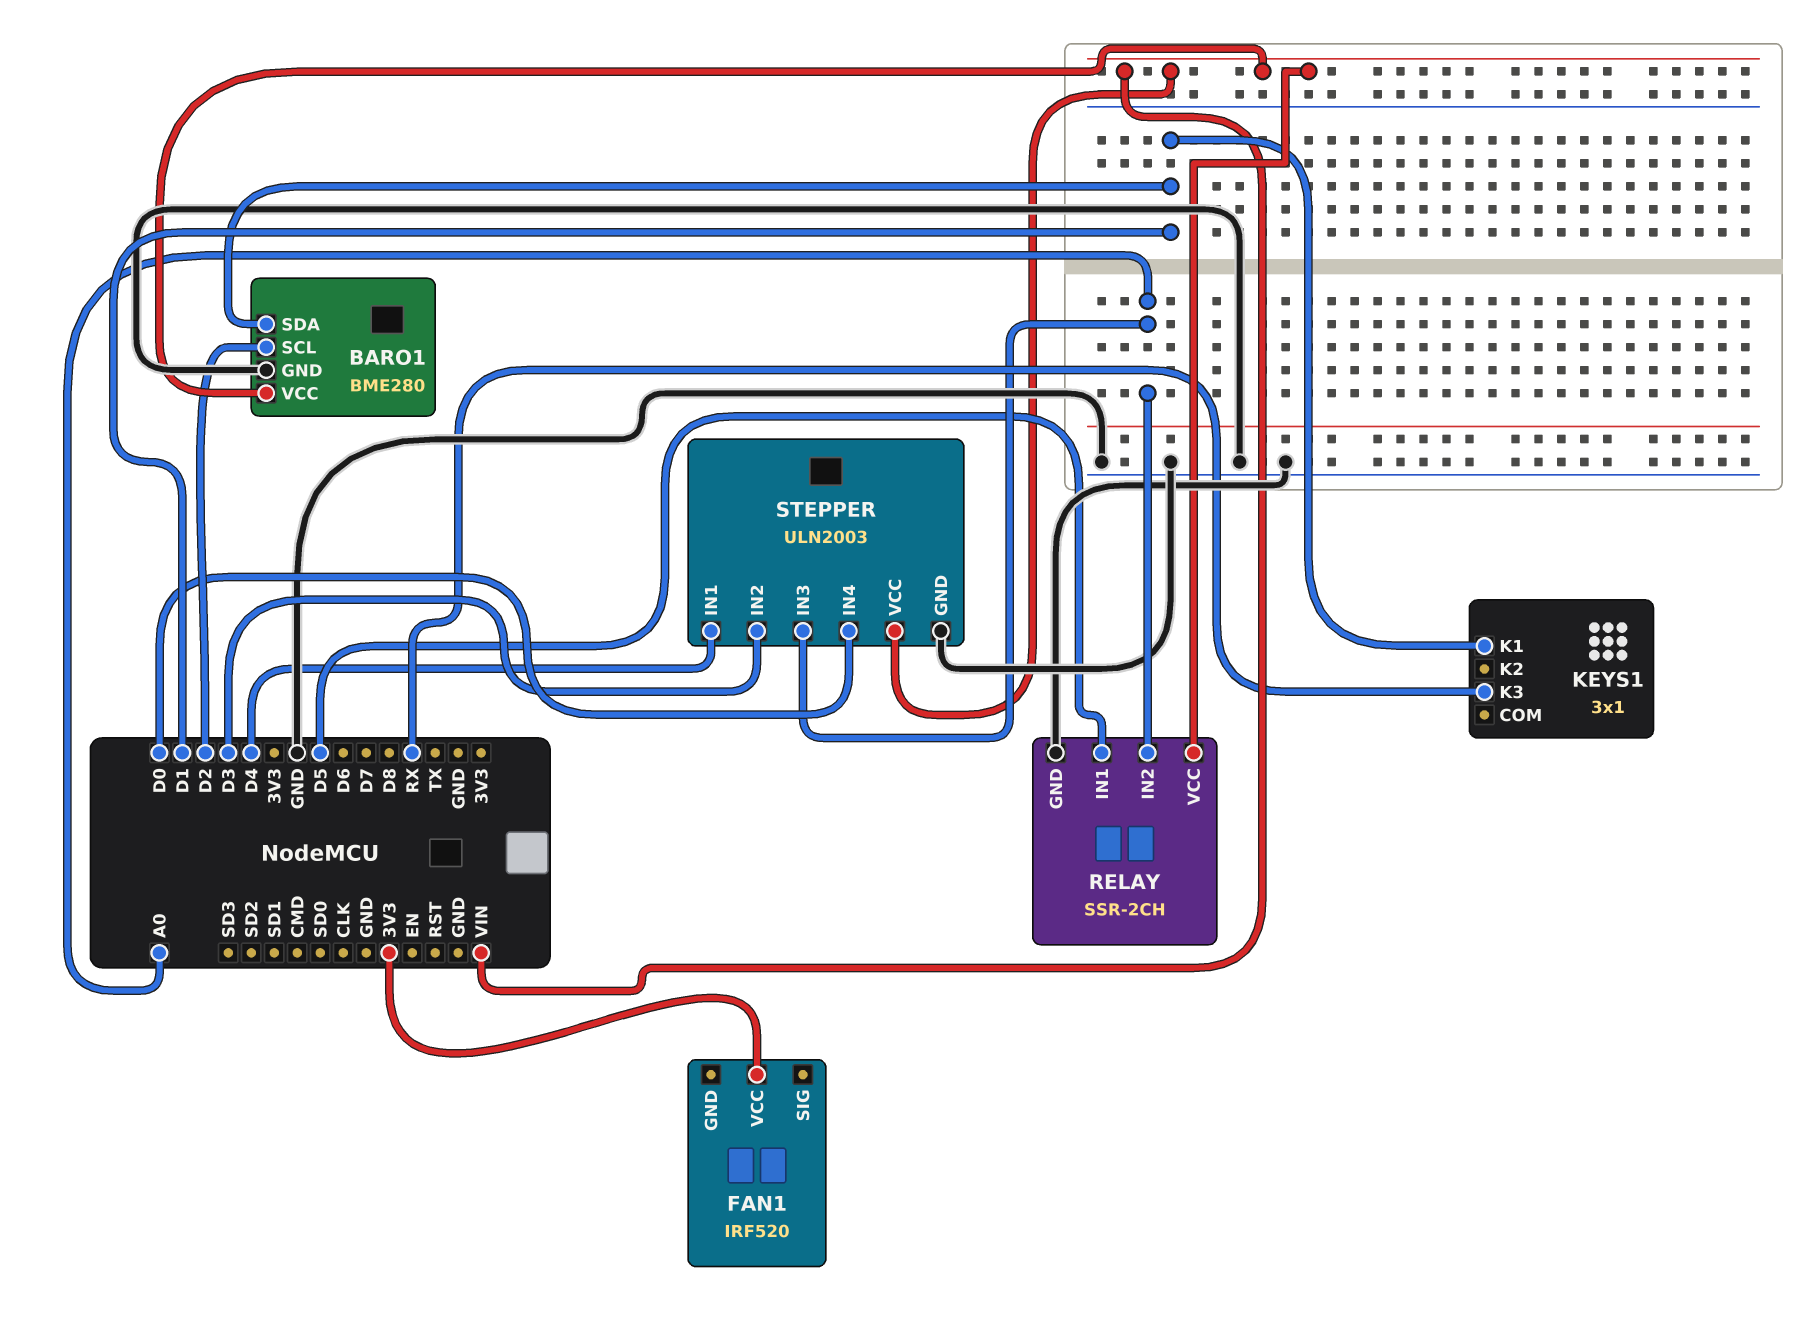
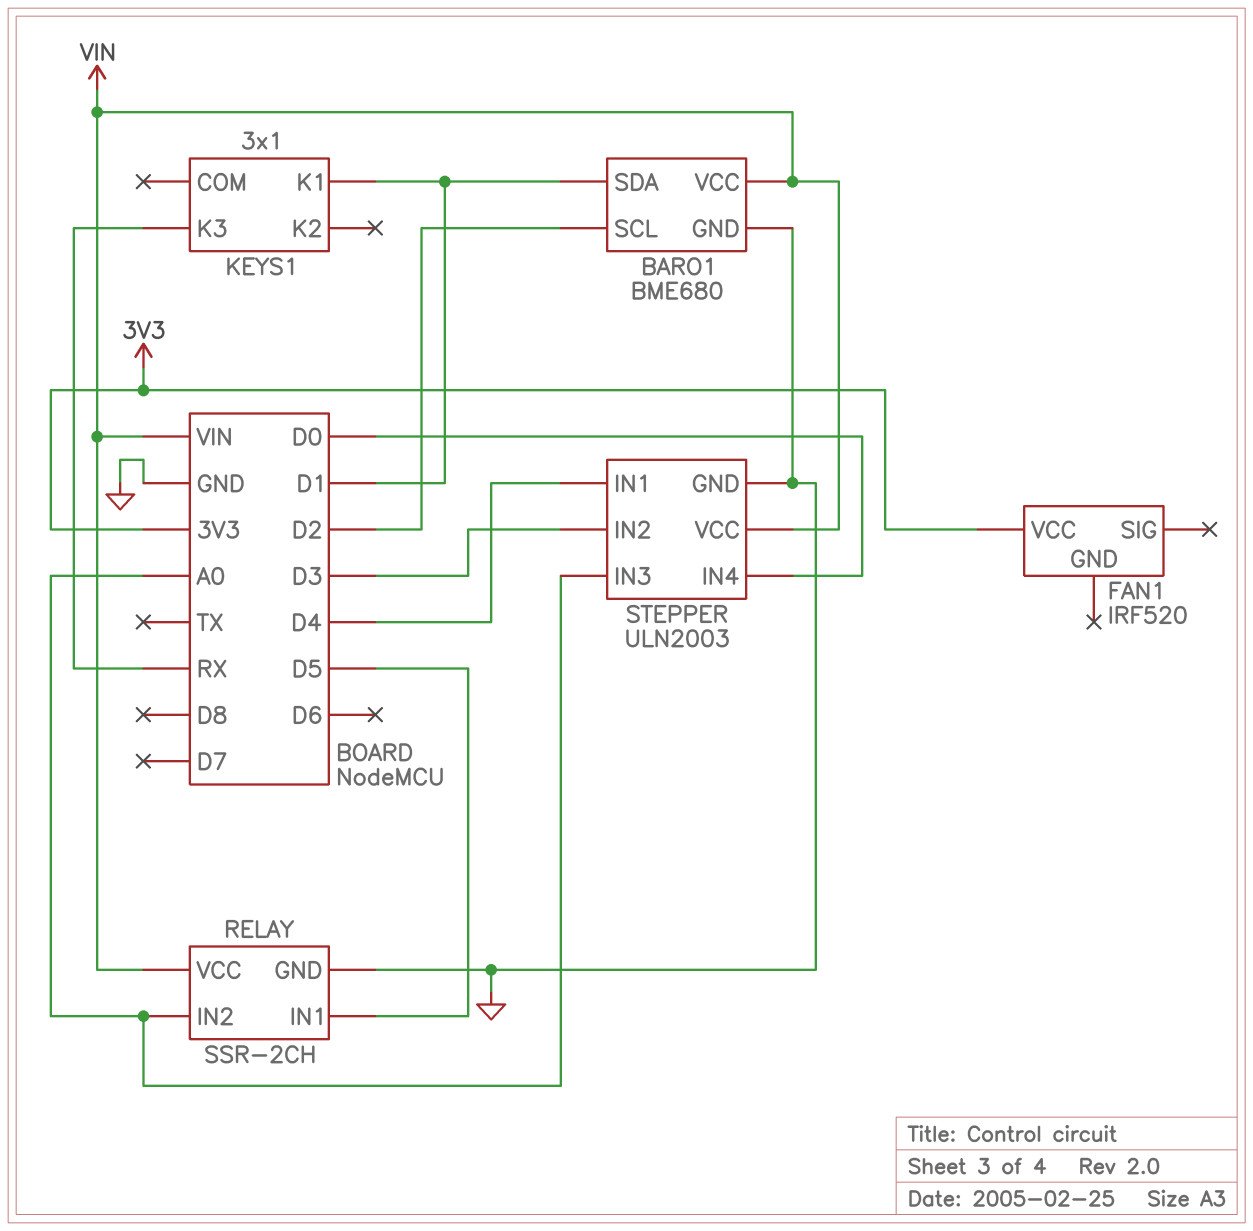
BARO1: BME280 -> BME680

